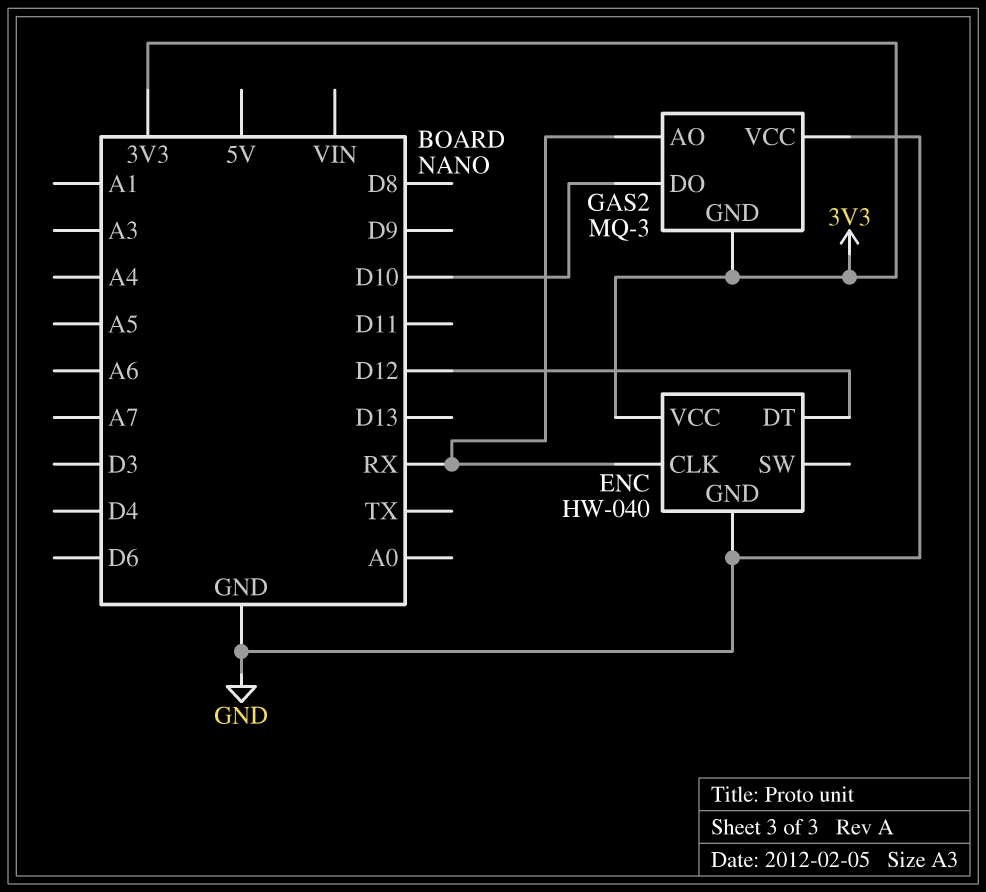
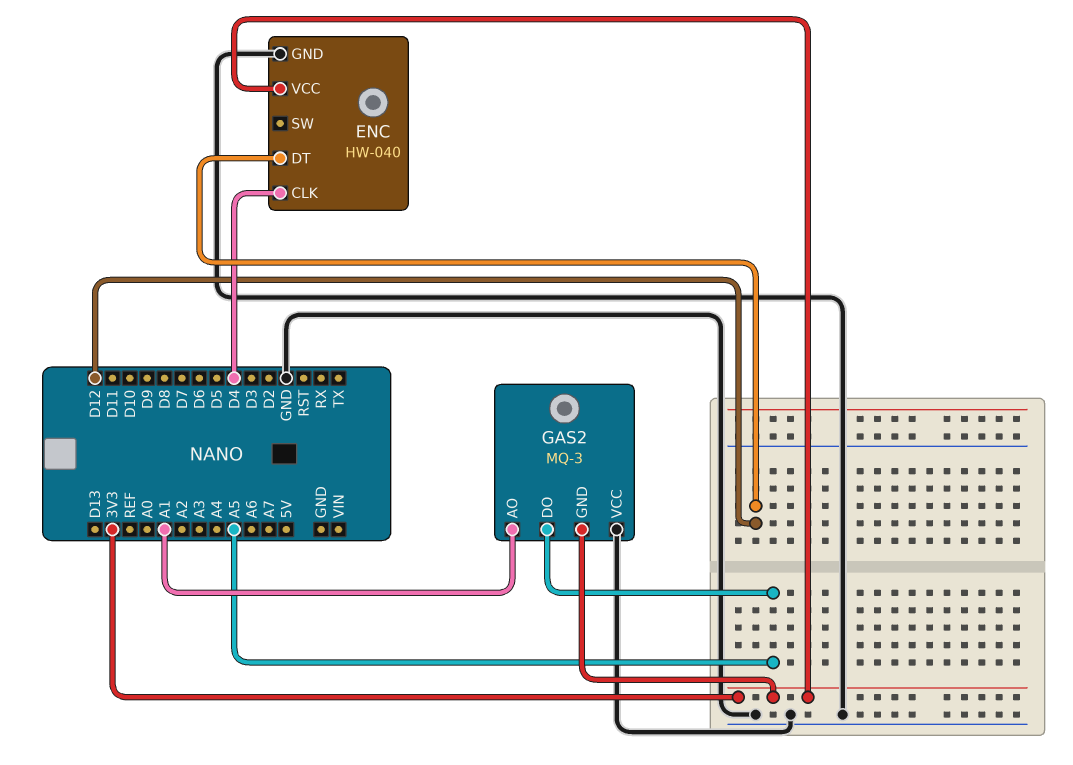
ENC pin CLK: RX -> D4
GAS2 pin AO: RX -> A1
GAS2 pin DO: D10 -> A5

